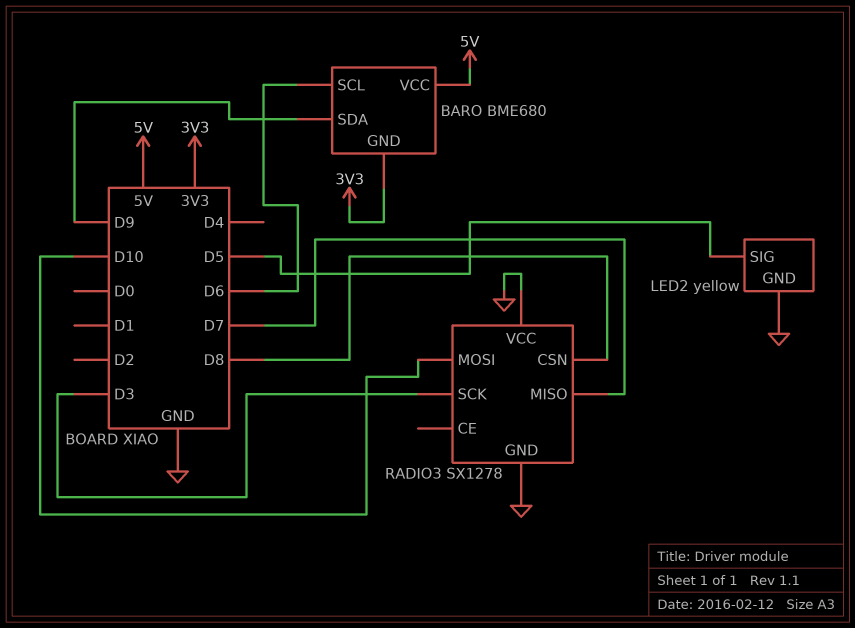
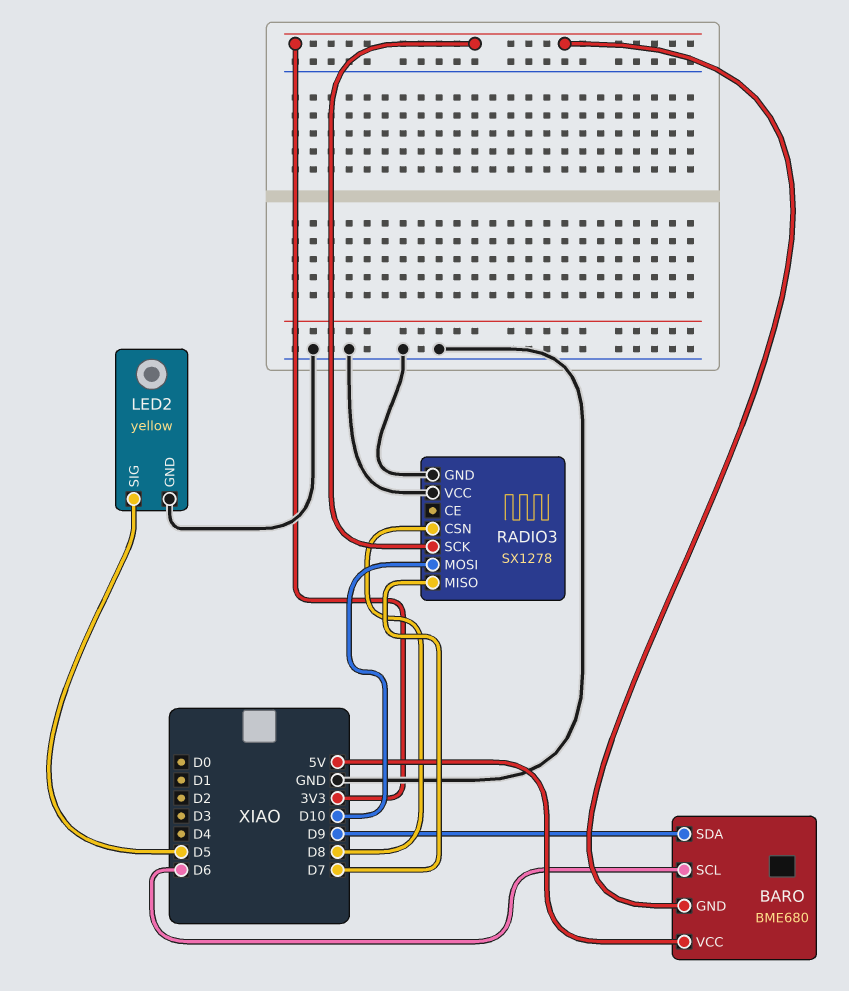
RADIO3 pin SCK: D3 -> 3V3

